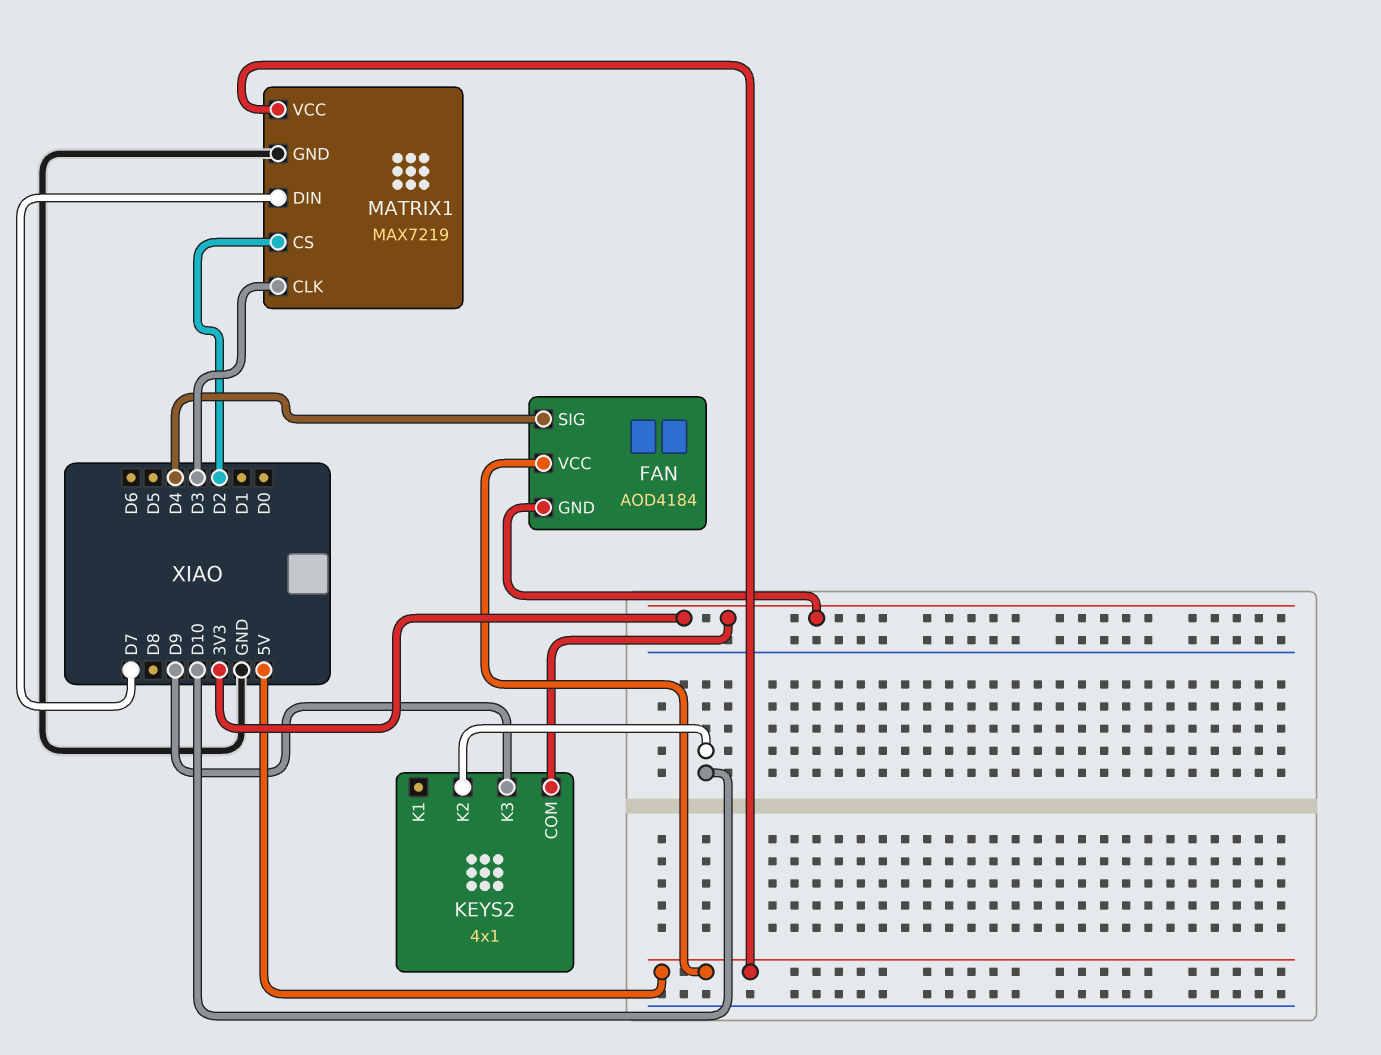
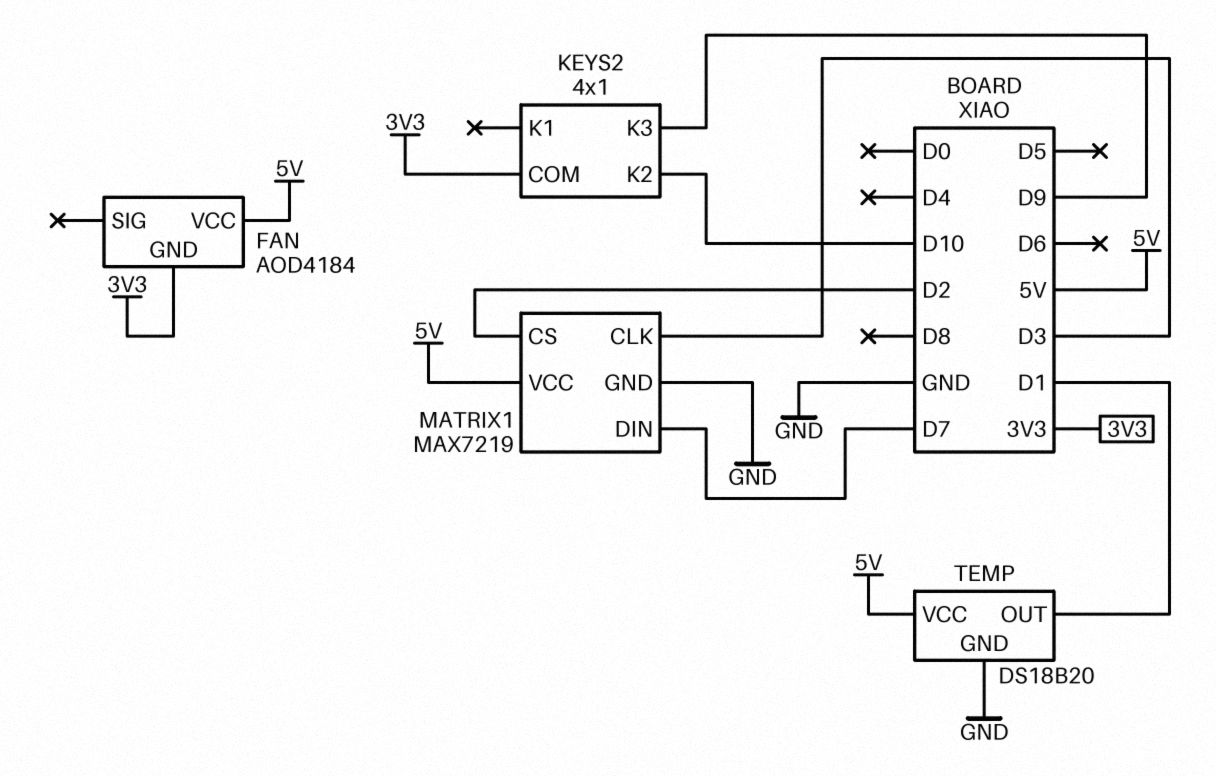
FAN pin SIG: D4 -> none
TEMP: none -> DS18B20
TEMP pin GND: none -> GND
TEMP pin OUT: none -> D1
TEMP pin VCC: none -> 5V

